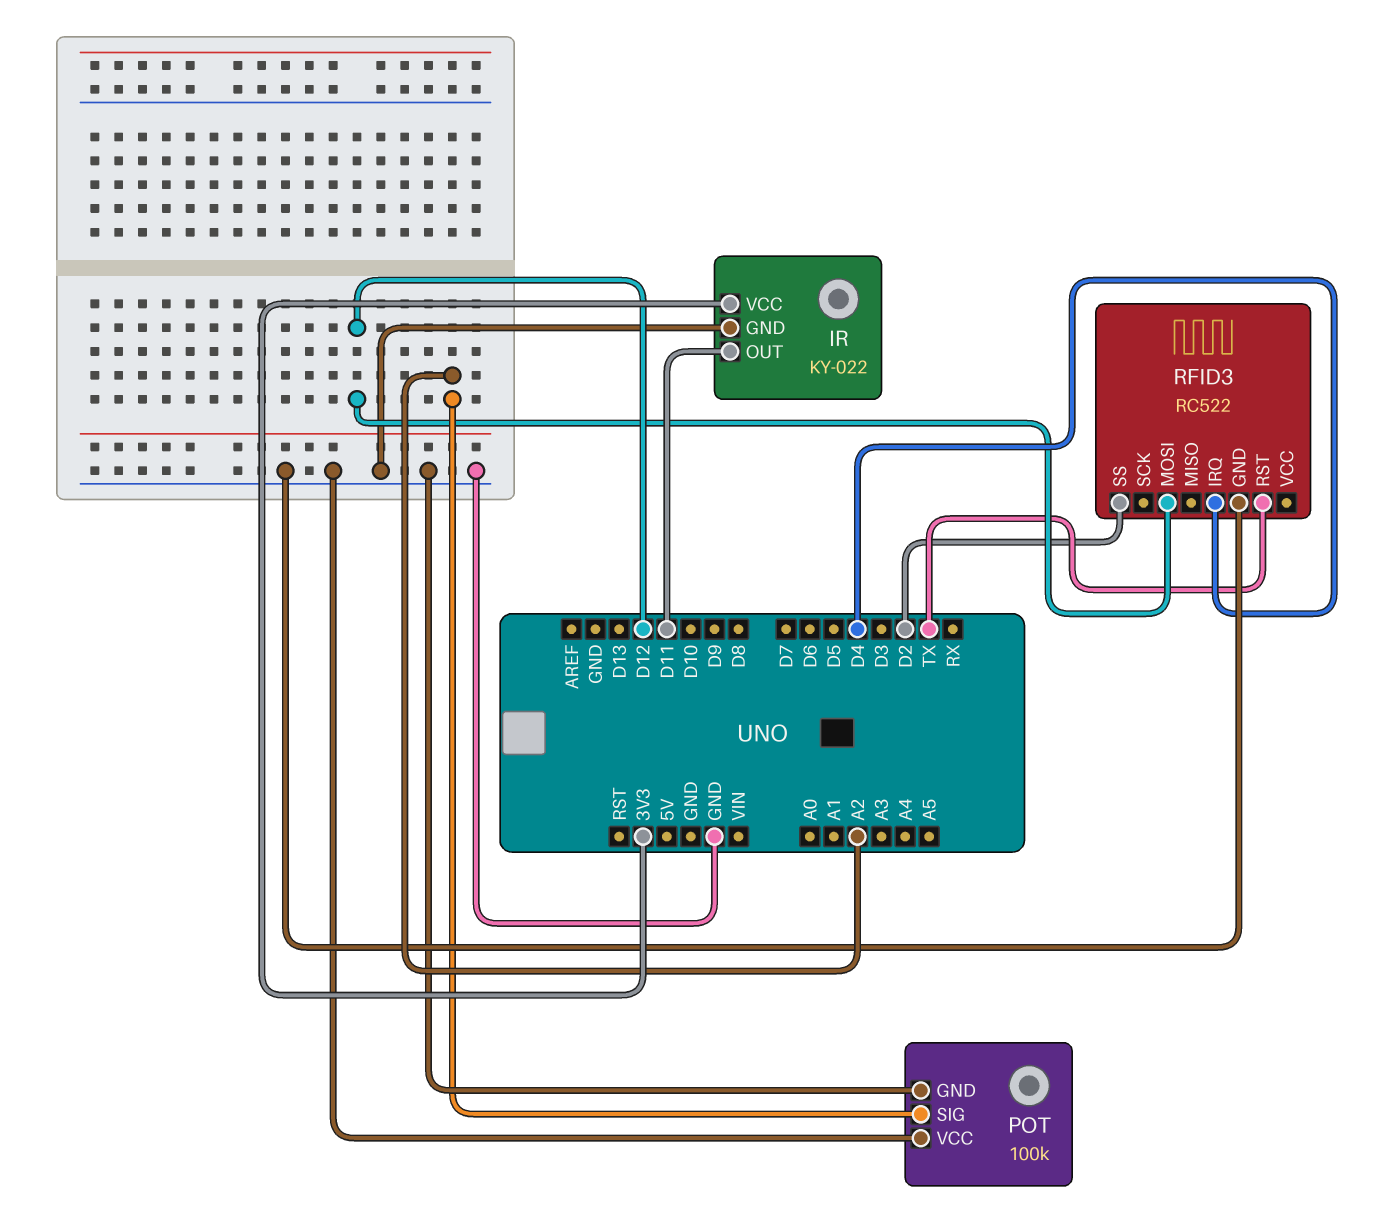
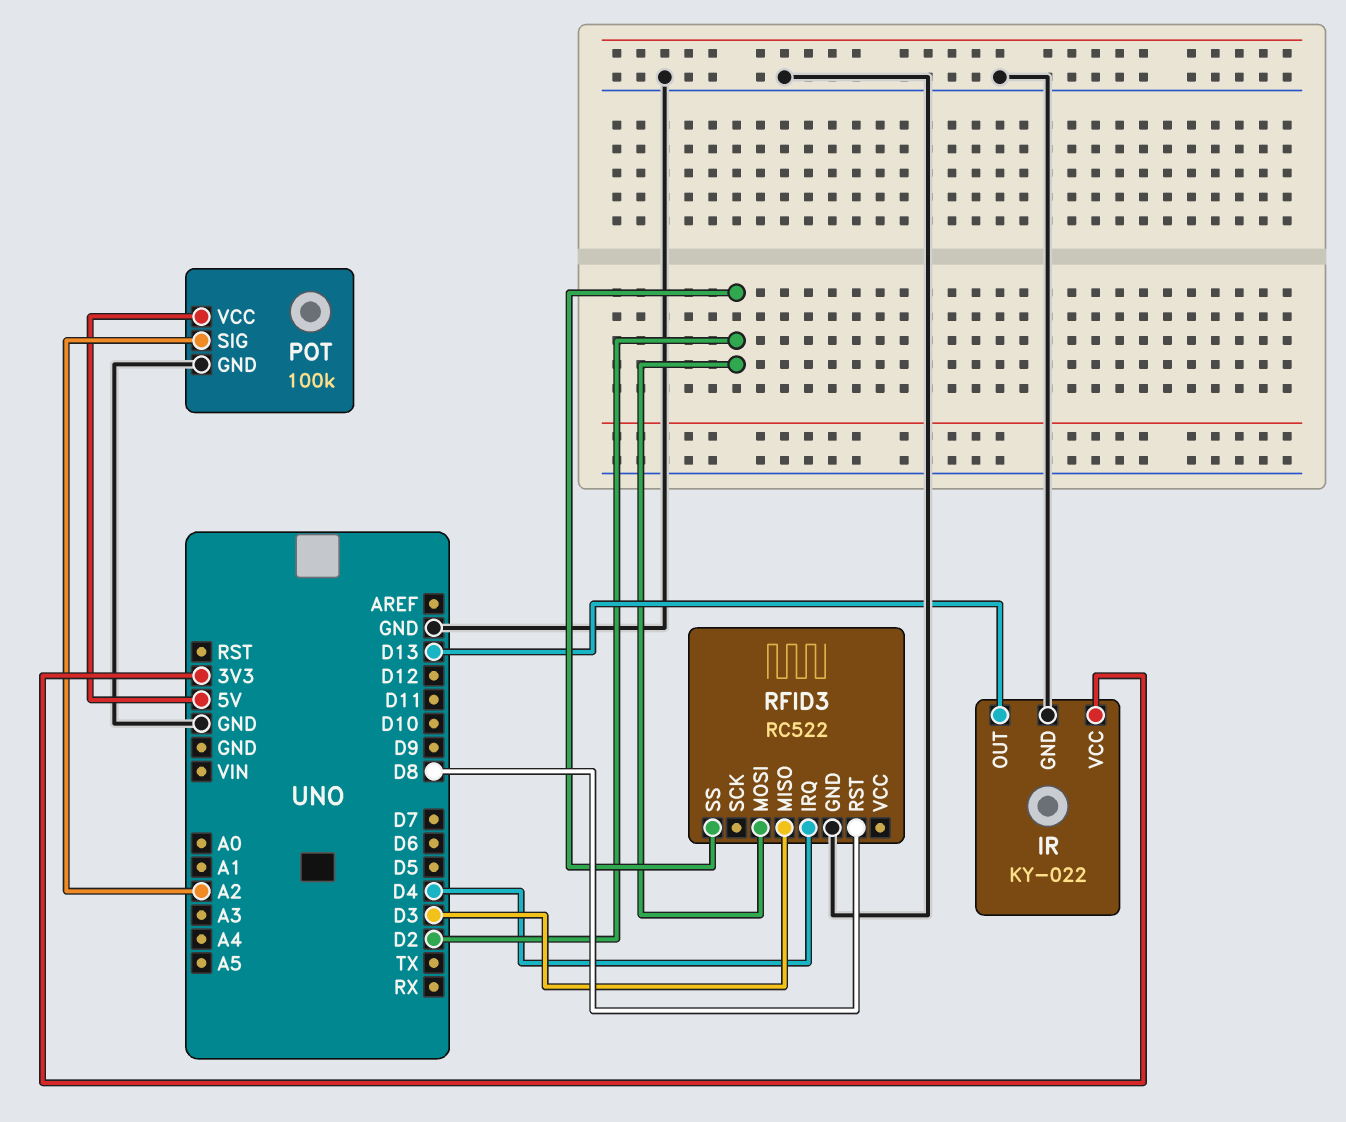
IR pin OUT: D11 -> D13
POT pin VCC: GND -> 5V
RFID3 pin MISO: none -> D3
RFID3 pin MOSI: D12 -> D2
RFID3 pin RST: TX -> D8

